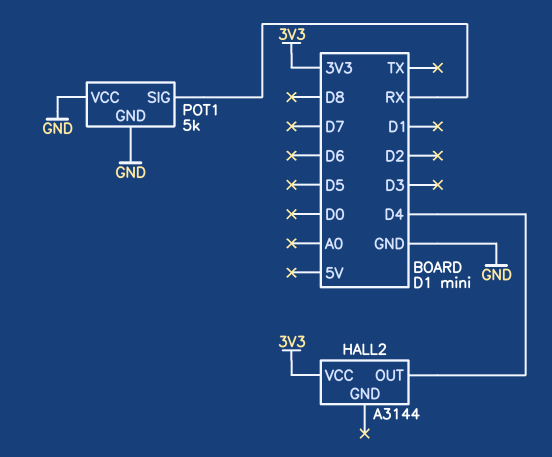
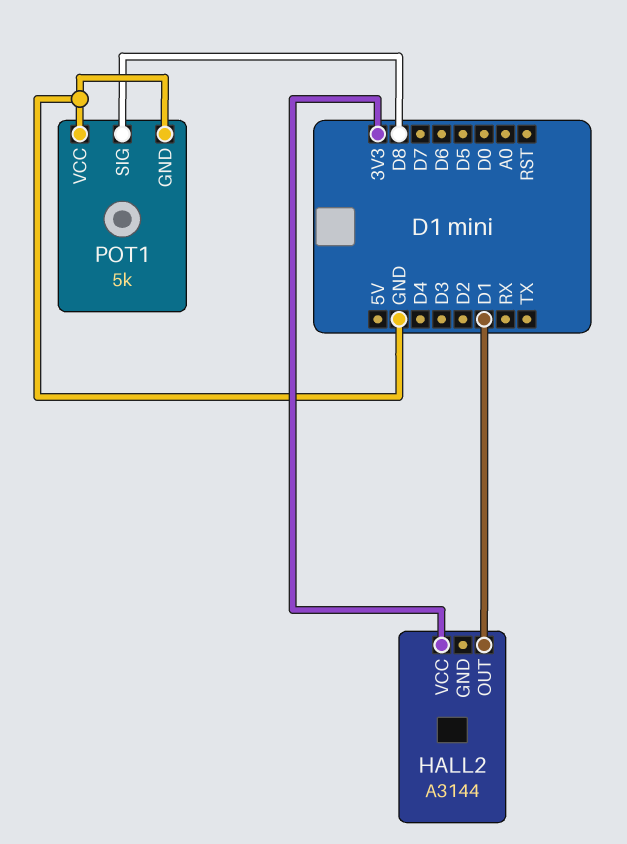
HALL2 pin OUT: D4 -> D1
POT1 pin SIG: RX -> D8

